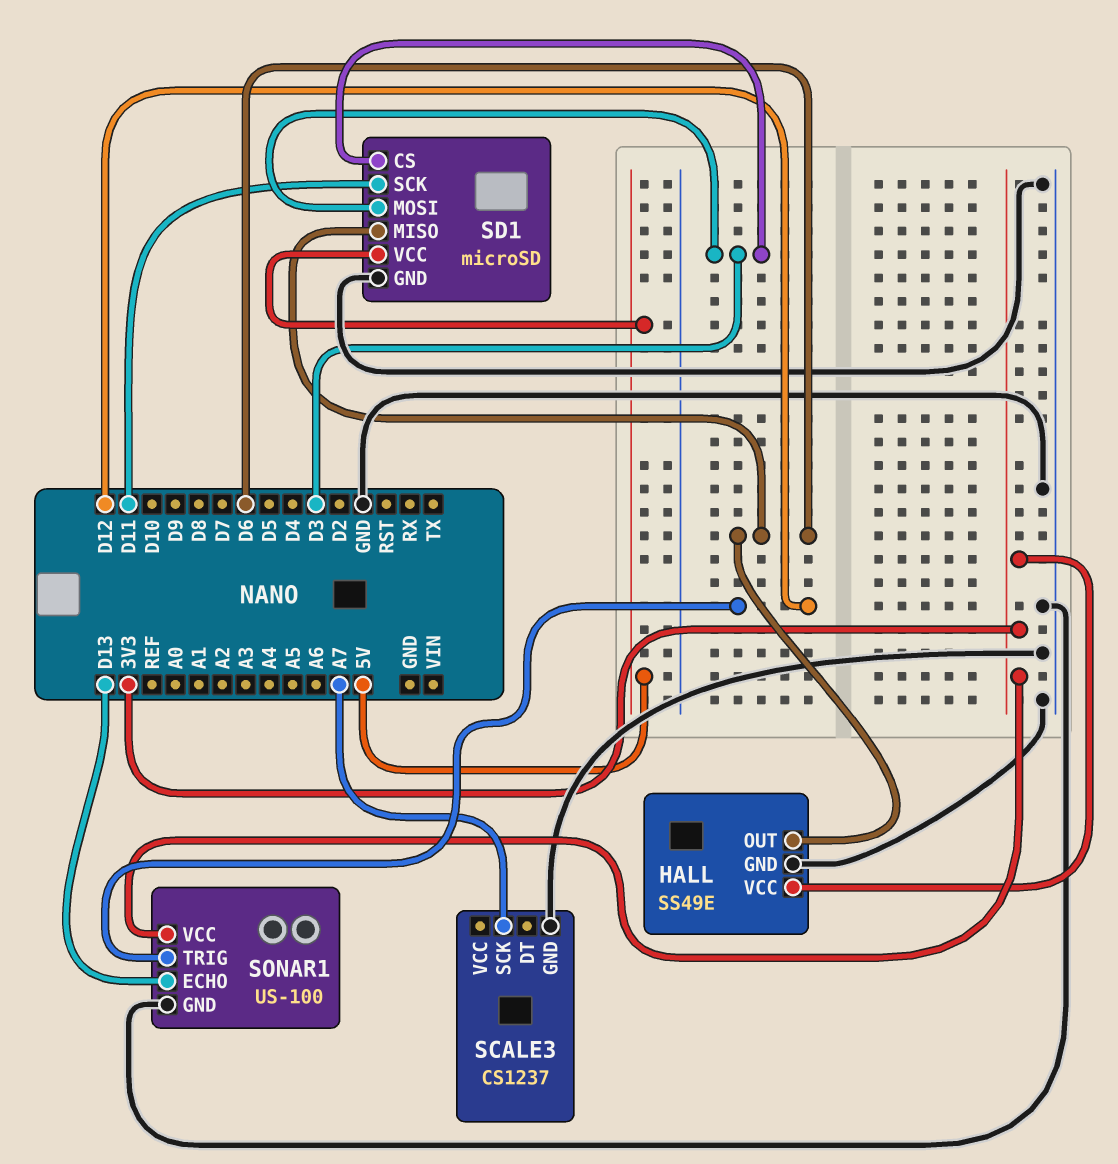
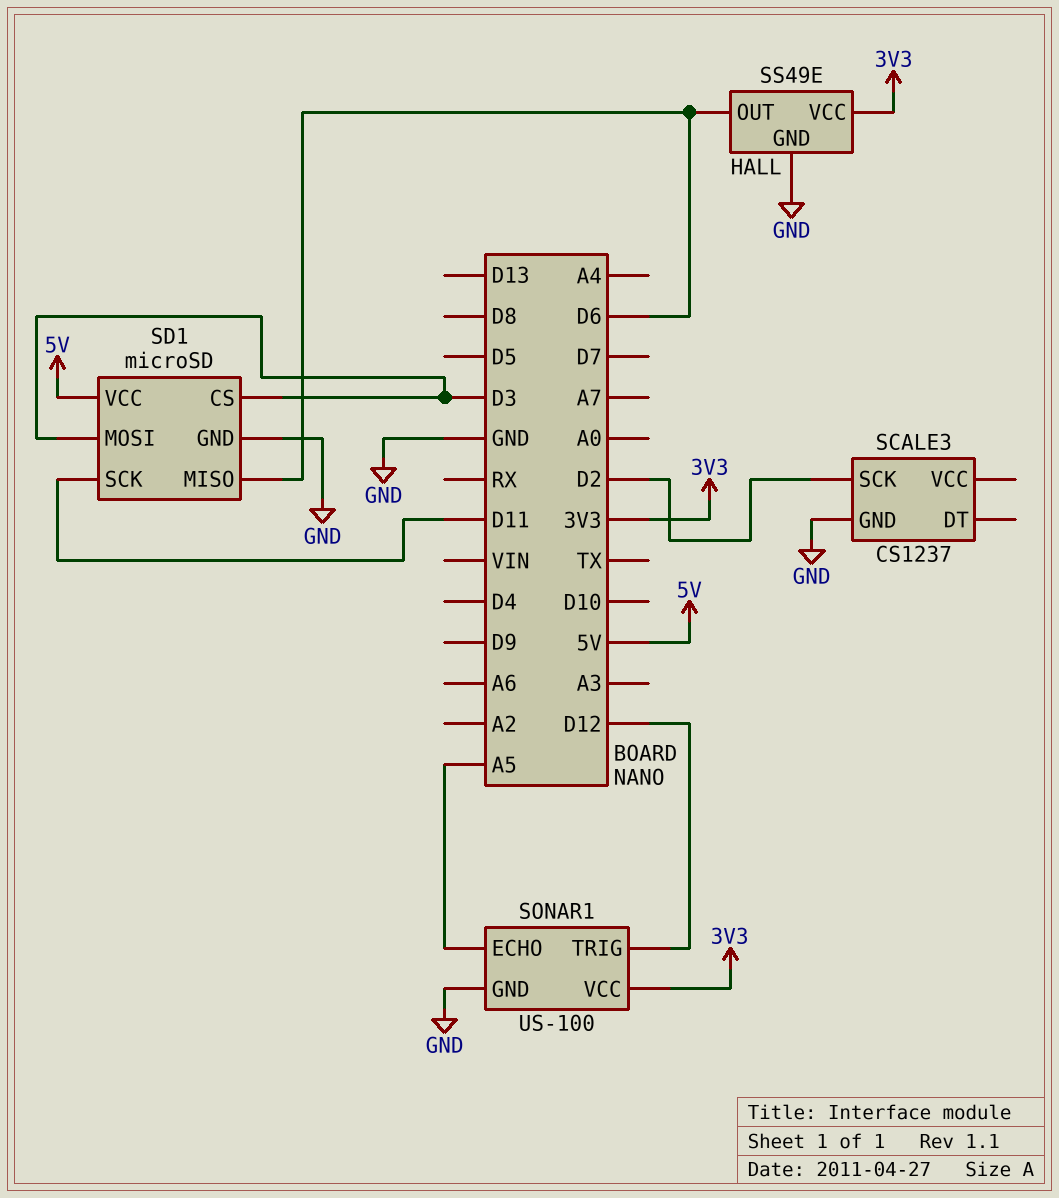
SCALE3 pin SCK: A7 -> D2
SONAR1 pin ECHO: D13 -> A5

